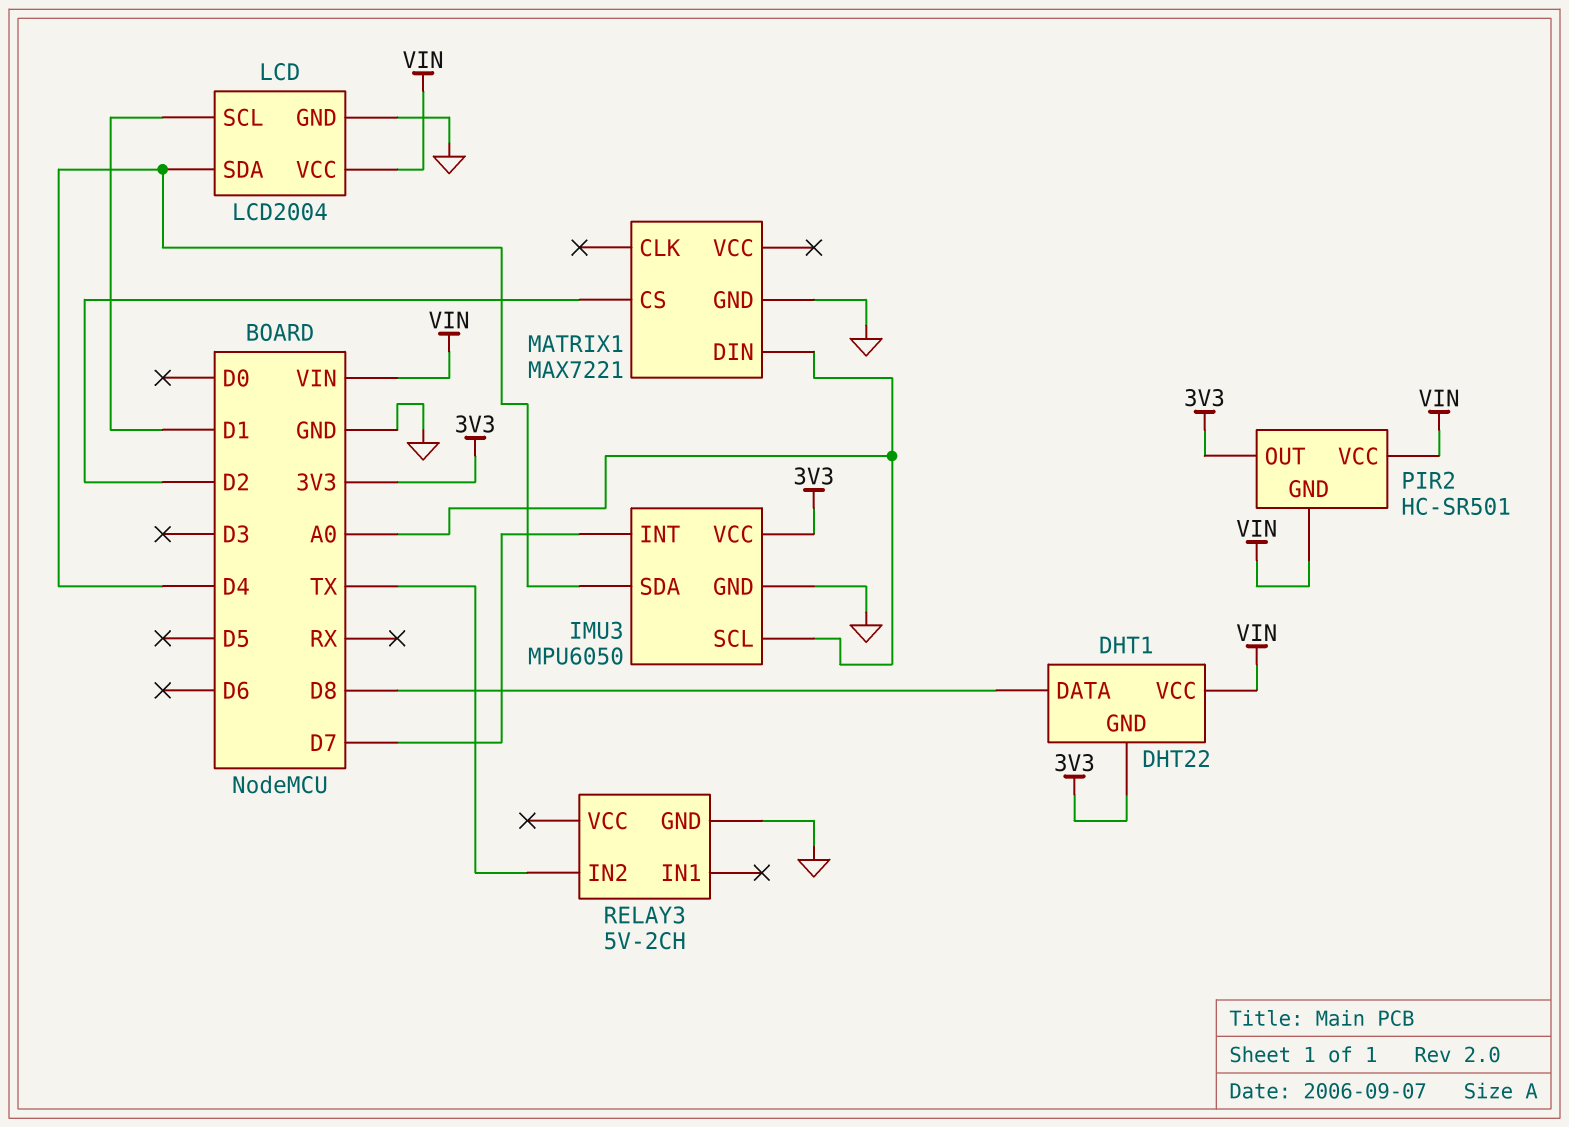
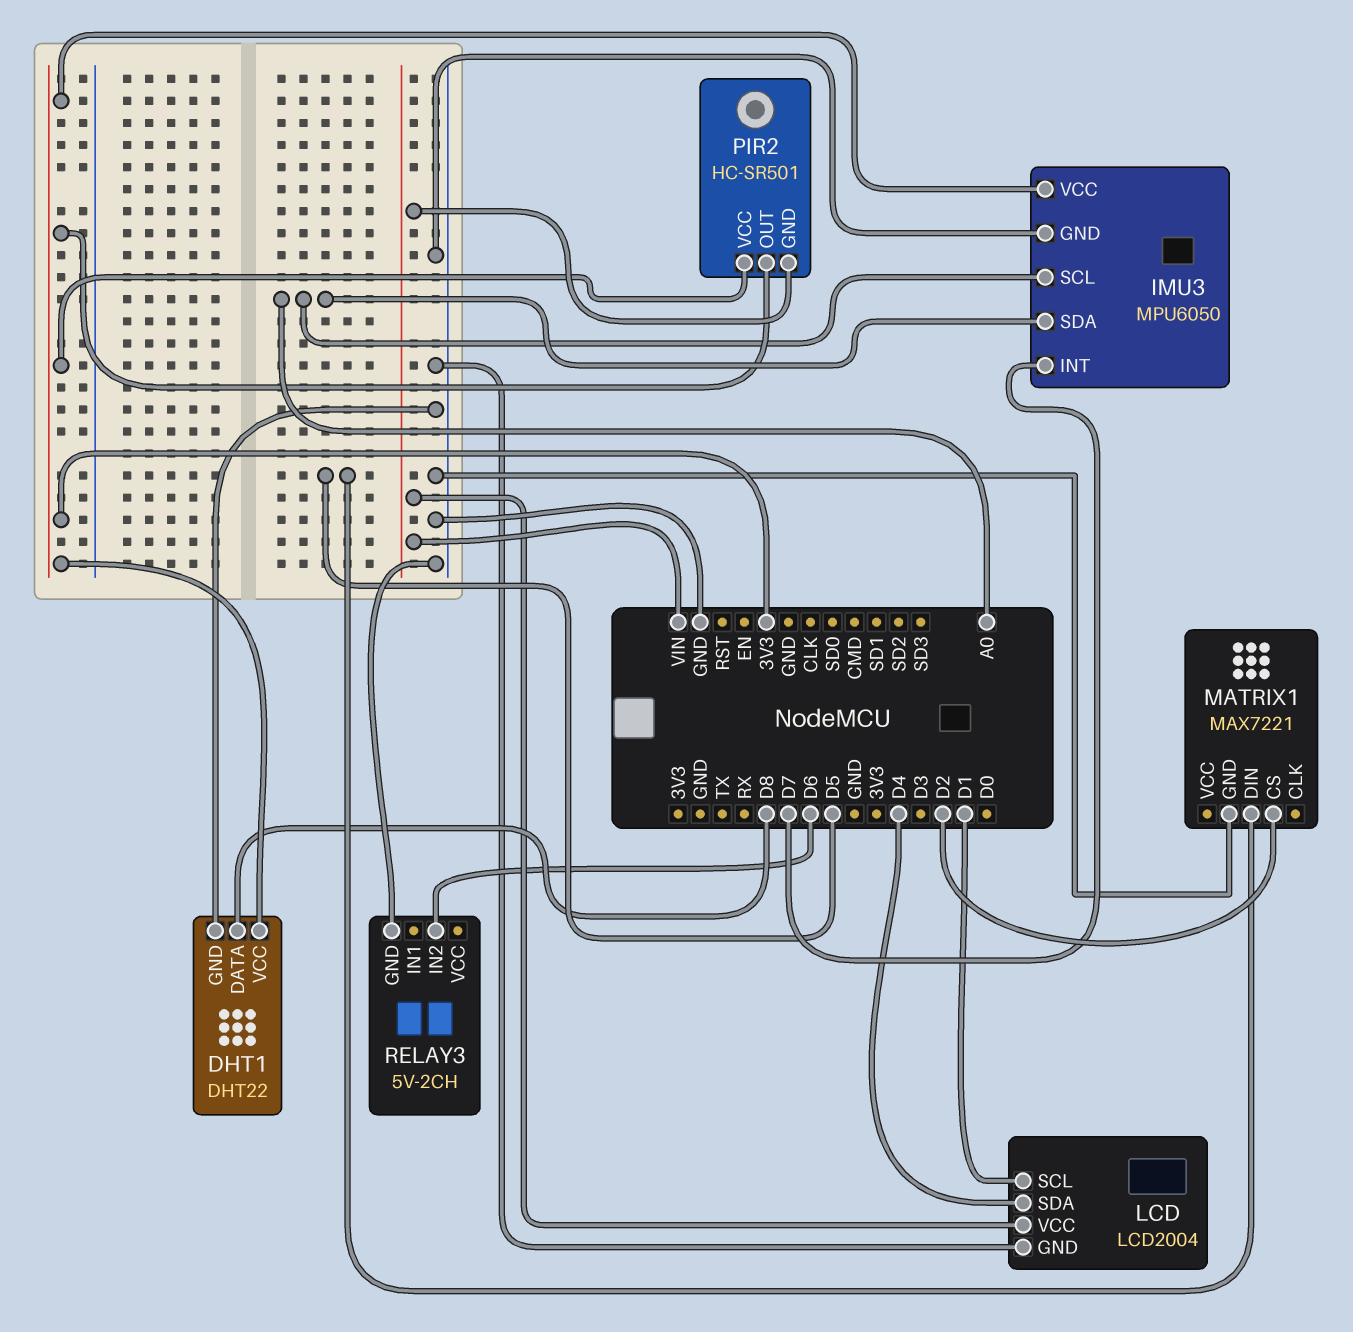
DHT1 pin GND: 3V3 -> GND
DHT1 pin VCC: VIN -> 3V3
IMU3 pin SDA: D4 -> A0
MATRIX1 pin DIN: A0 -> D5
PIR2 pin VCC: VIN -> 3V3
RELAY3 pin IN2: TX -> D6

